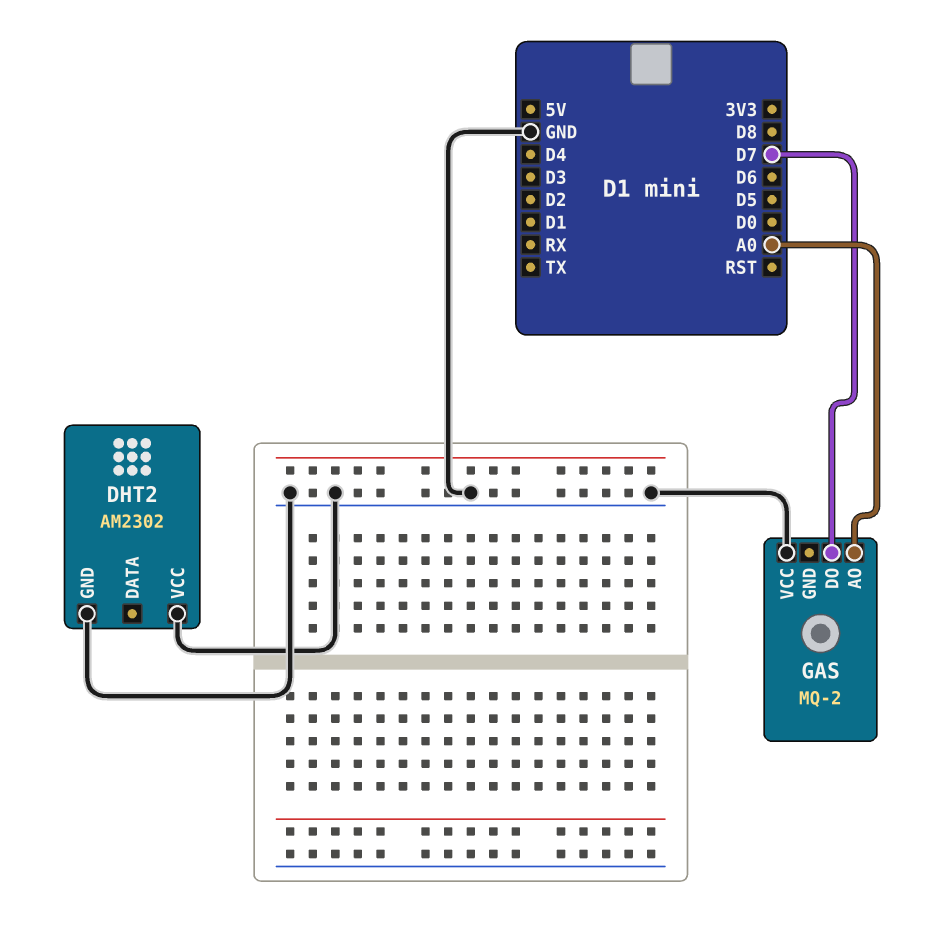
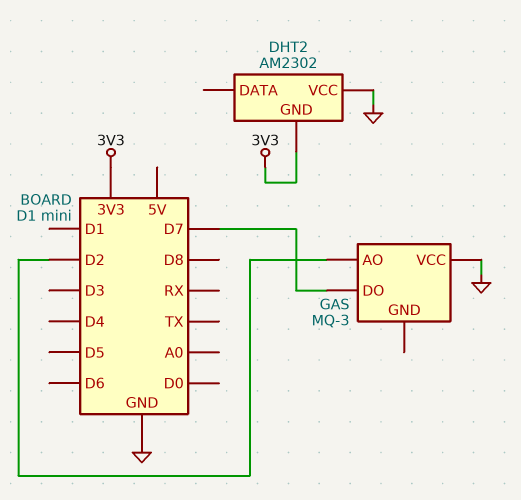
DHT2 pin GND: GND -> 3V3
GAS: MQ-2 -> MQ-3
GAS pin AO: A0 -> D2

